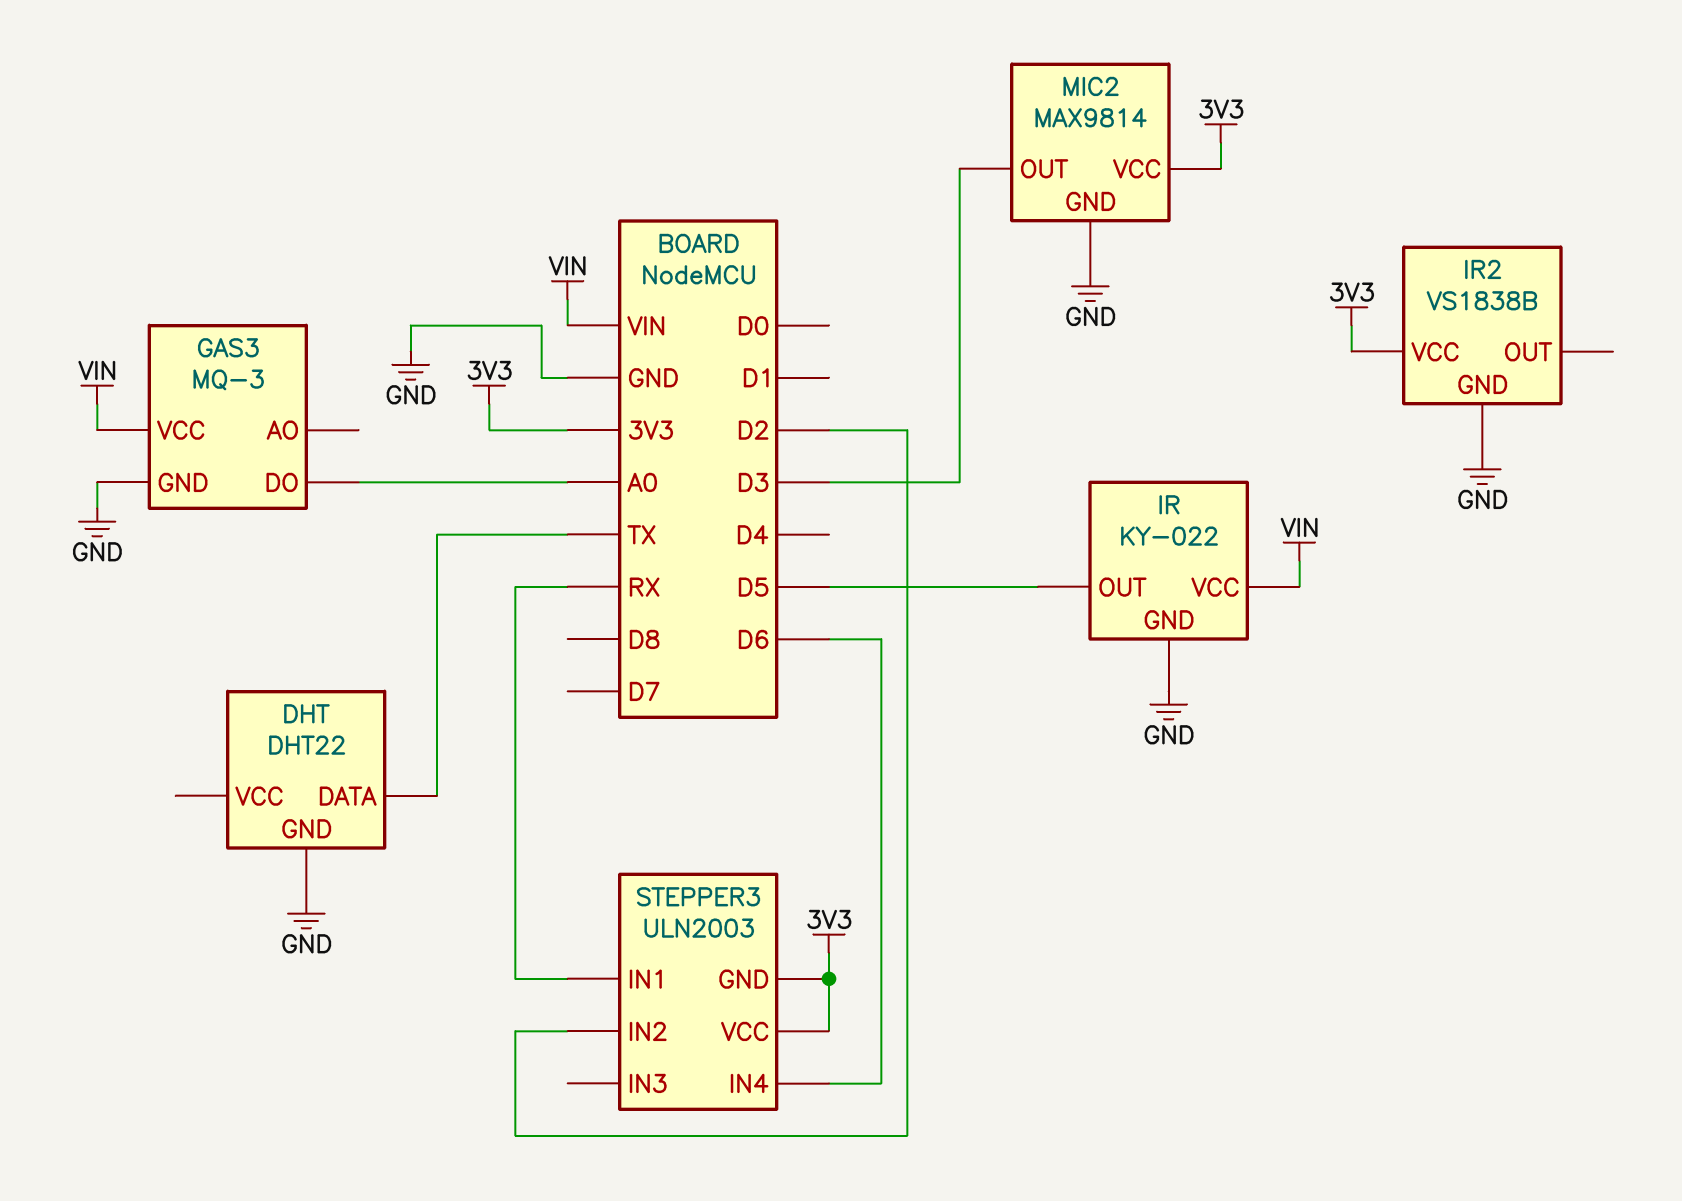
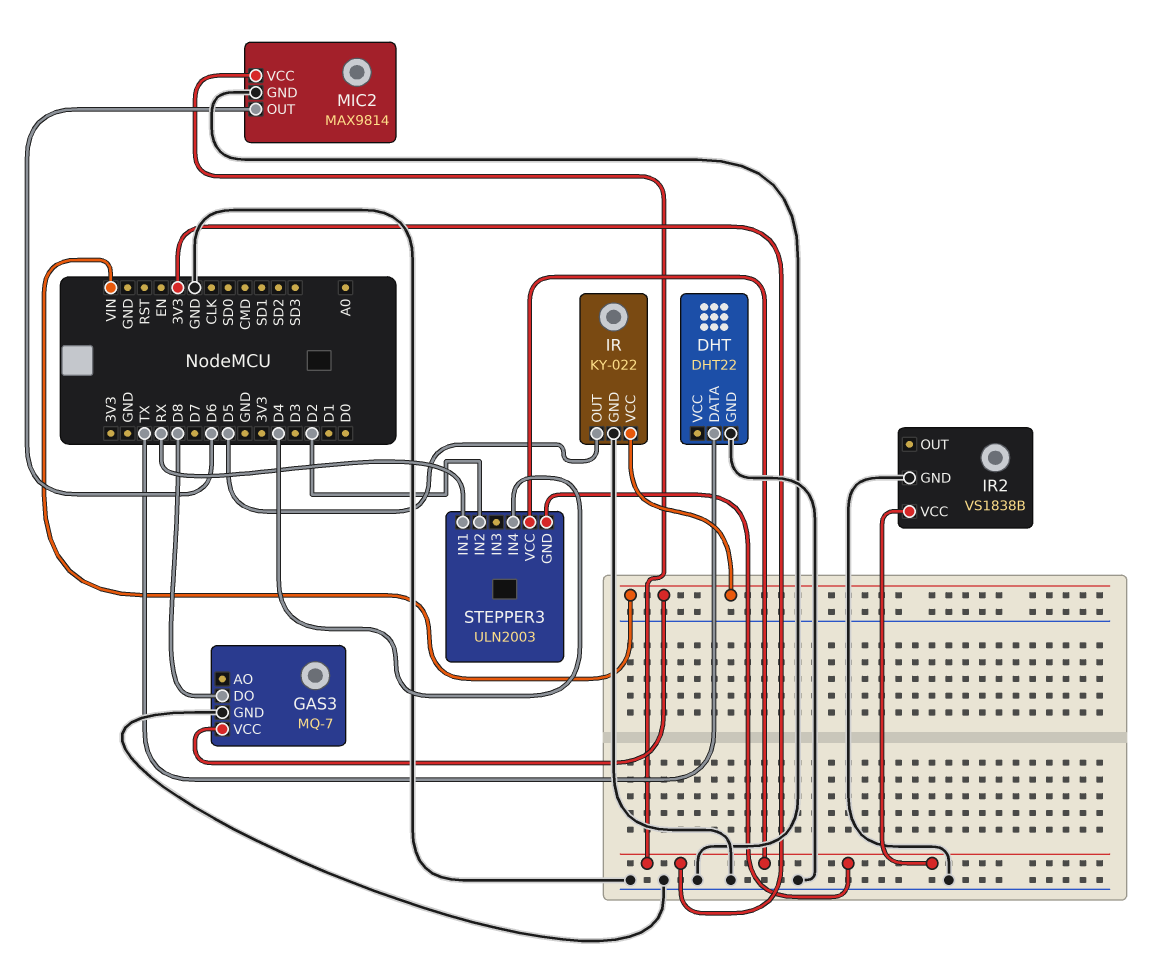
GAS3: MQ-3 -> MQ-7
GAS3 pin DO: A0 -> D8
MIC2 pin OUT: D3 -> D6
STEPPER3 pin IN4: D6 -> D4

